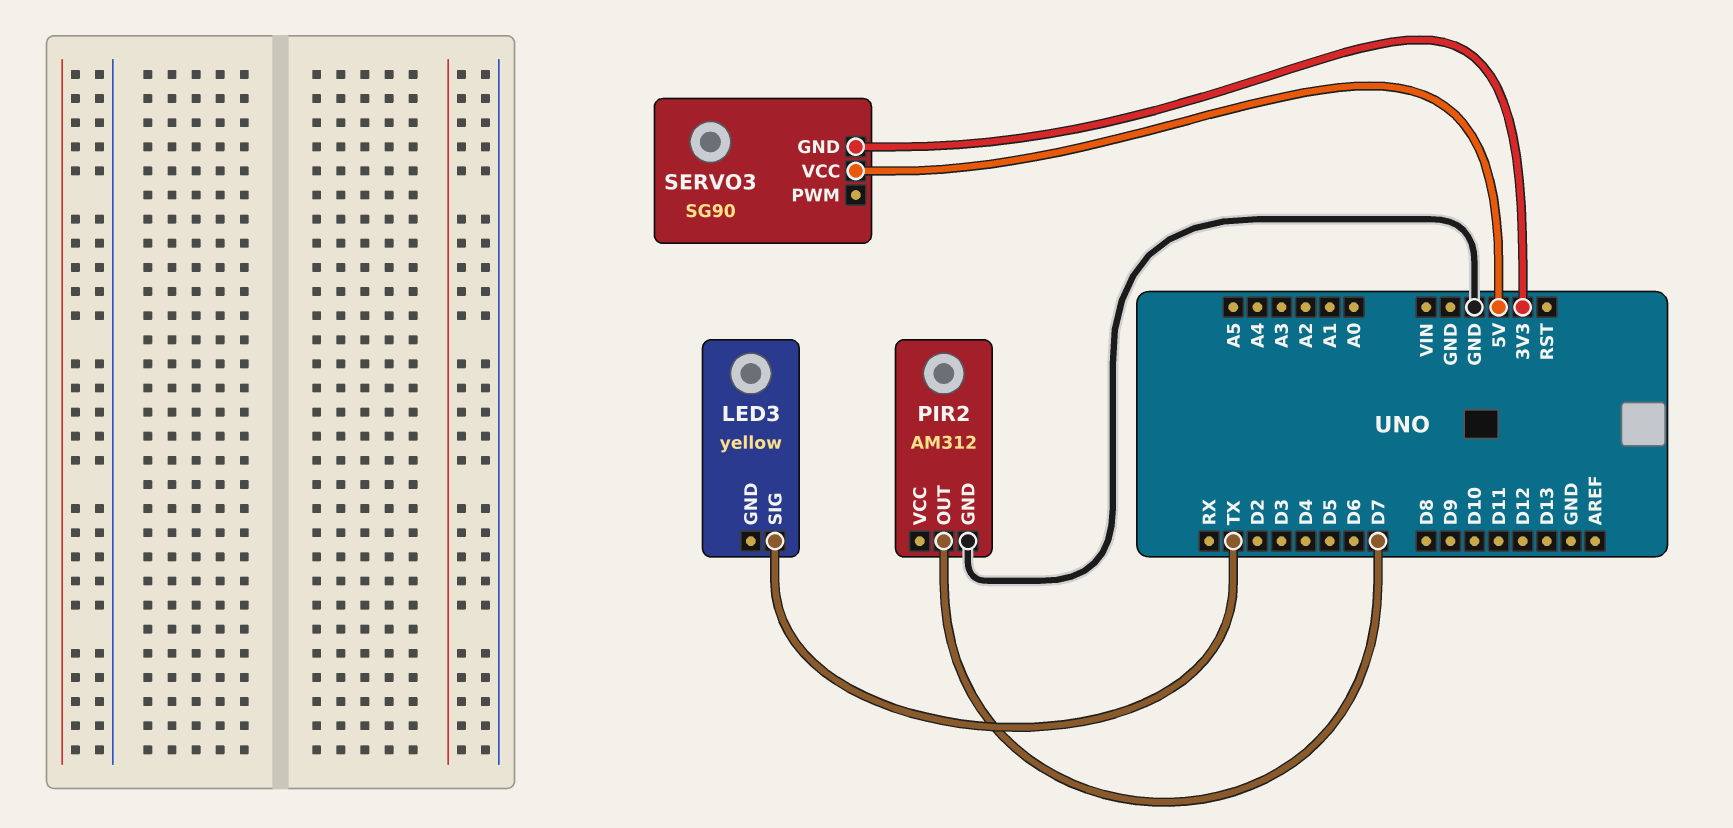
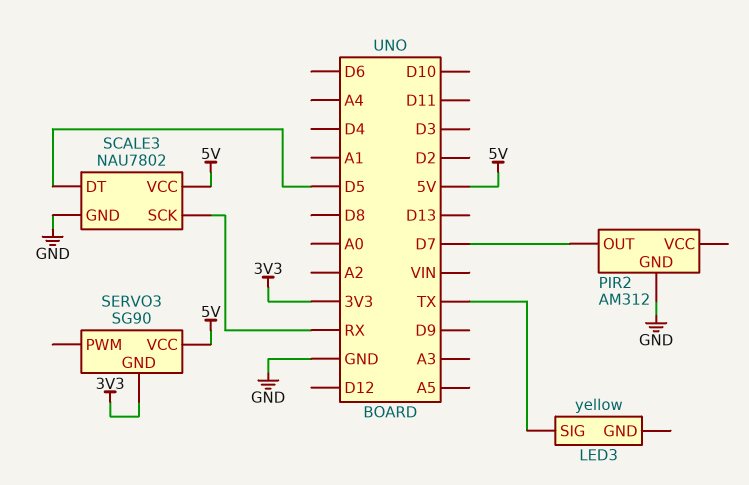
SCALE3: none -> NAU7802
SCALE3 pin DT: none -> D5
SCALE3 pin GND: none -> GND
SCALE3 pin SCK: none -> RX
SCALE3 pin VCC: none -> 5V

